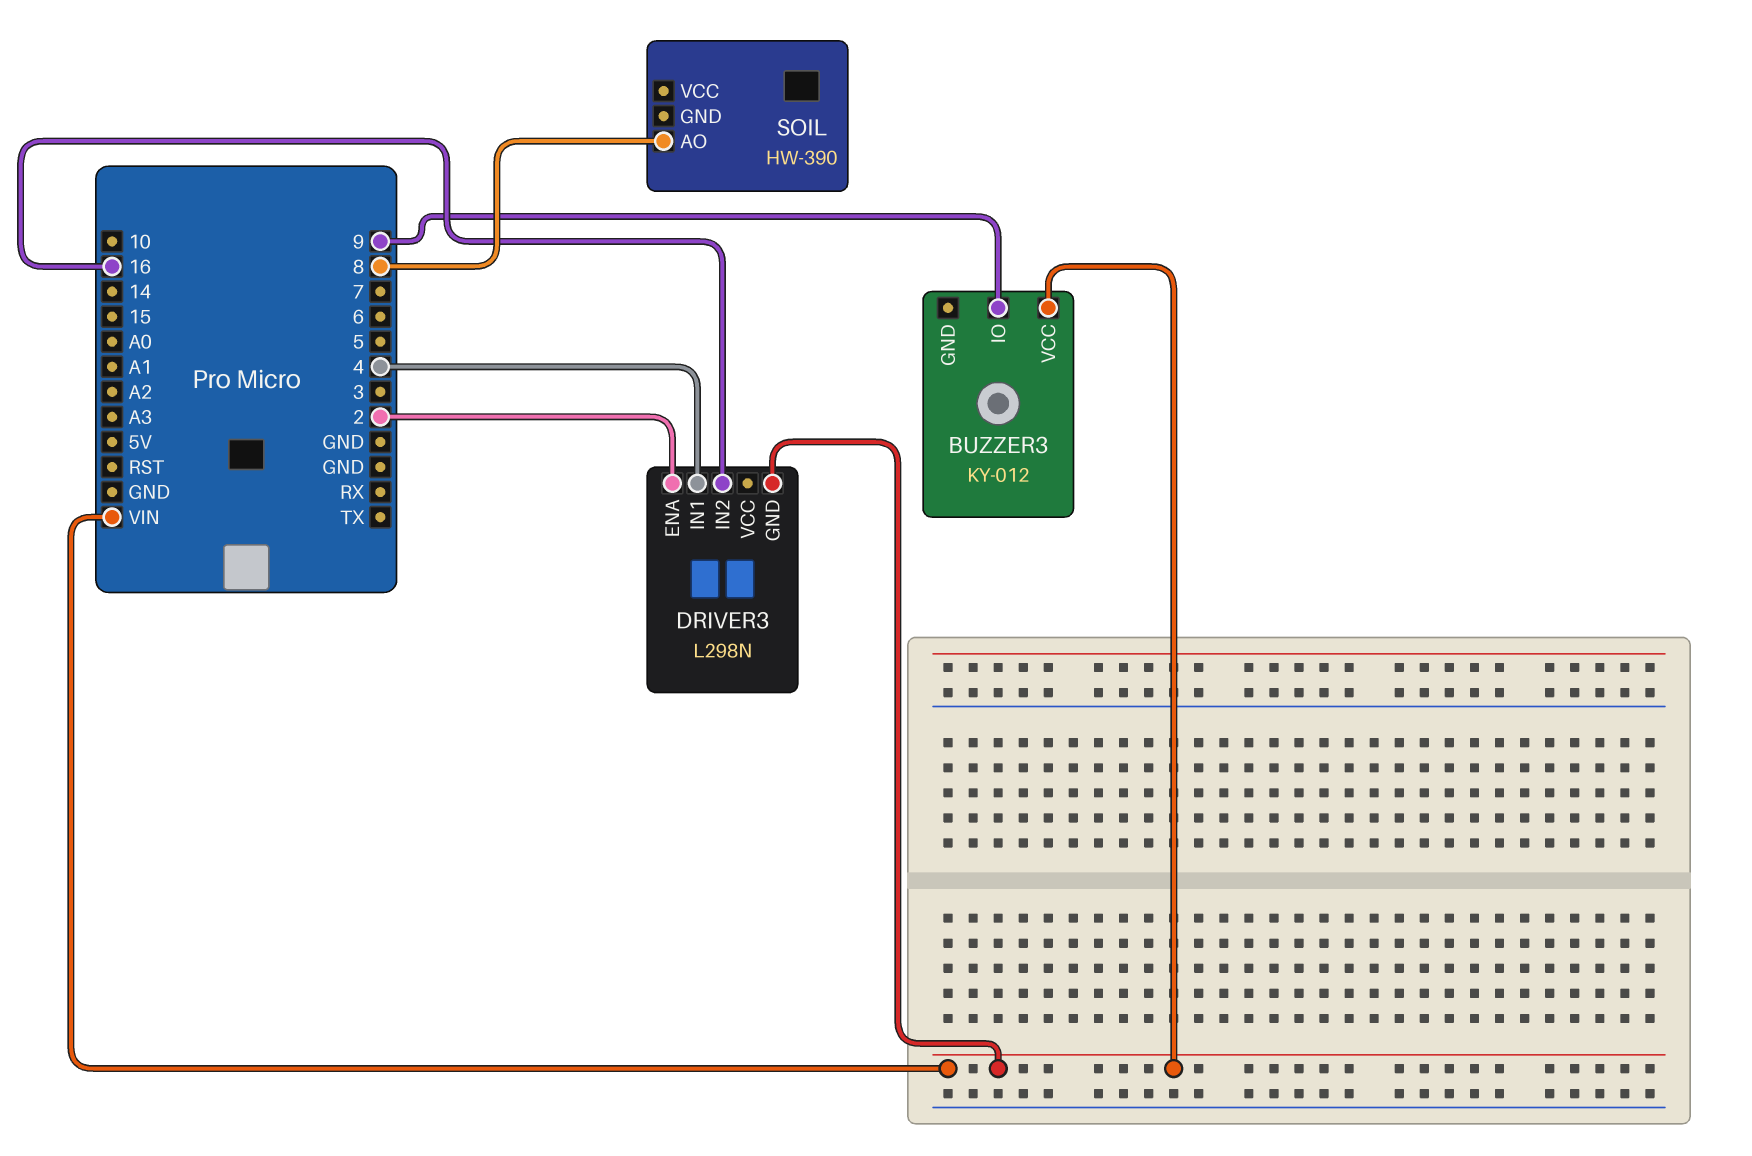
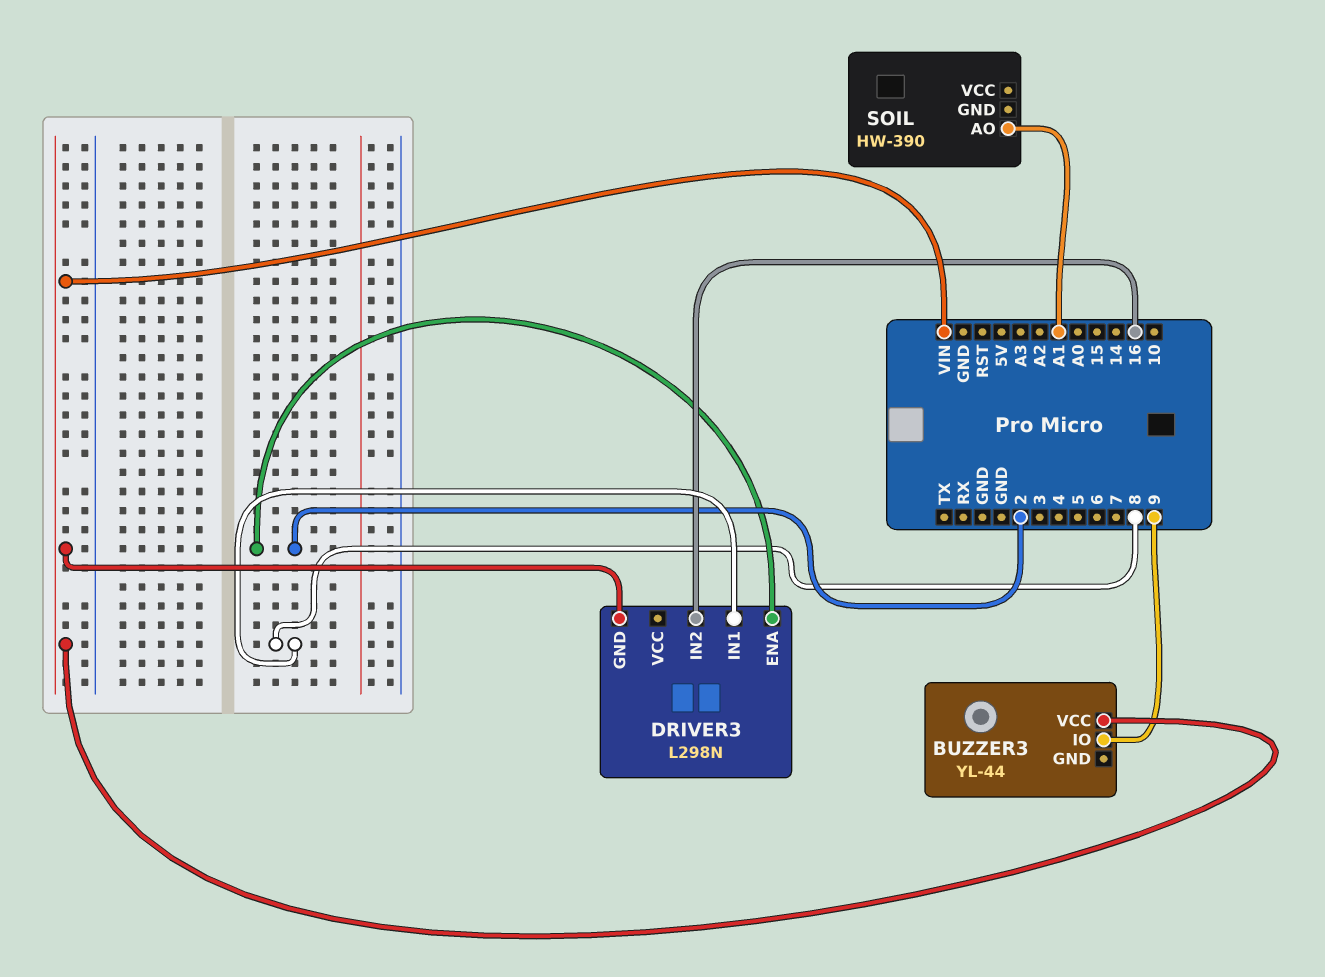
BUZZER3: KY-012 -> YL-44
DRIVER3 pin IN1: 4 -> 8
SOIL pin AO: 8 -> A1

